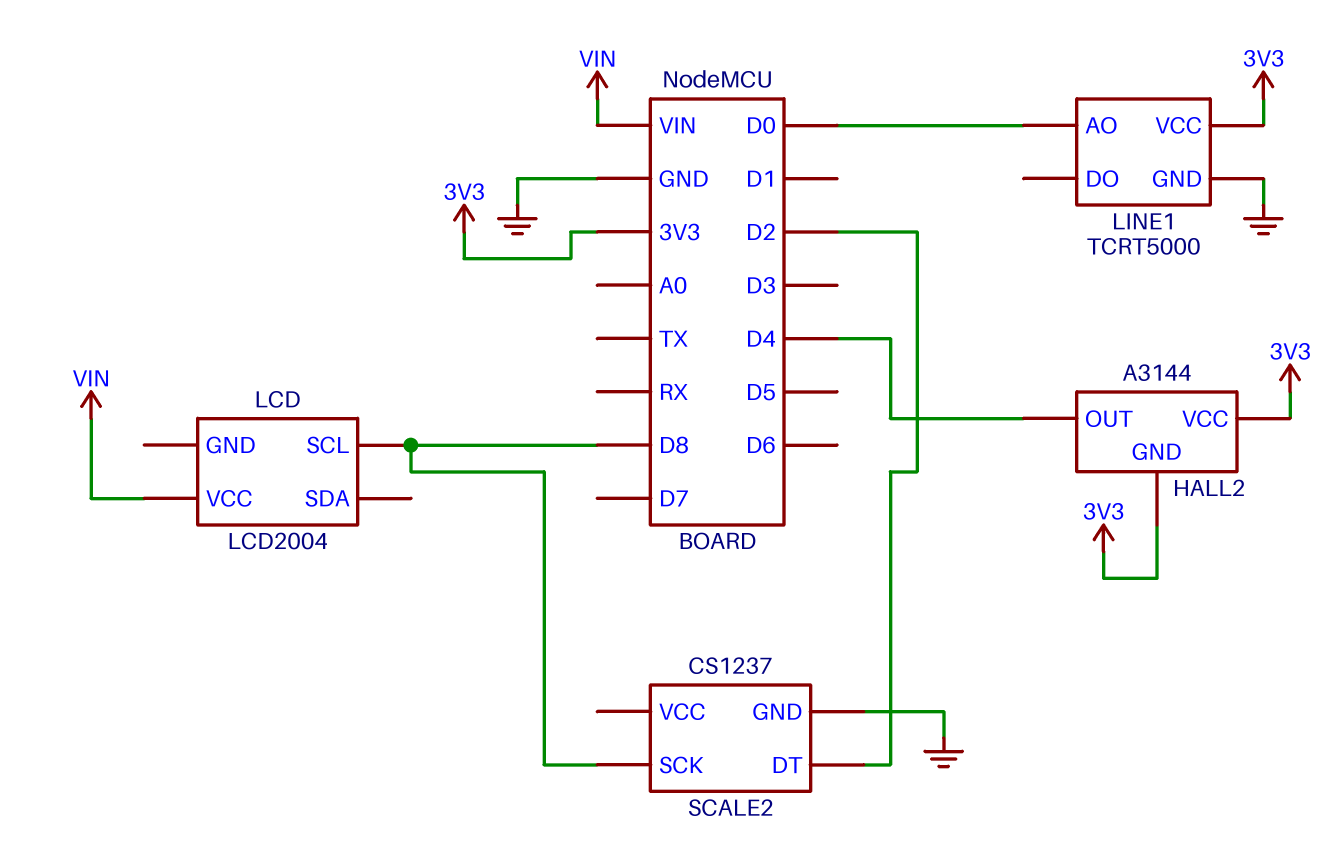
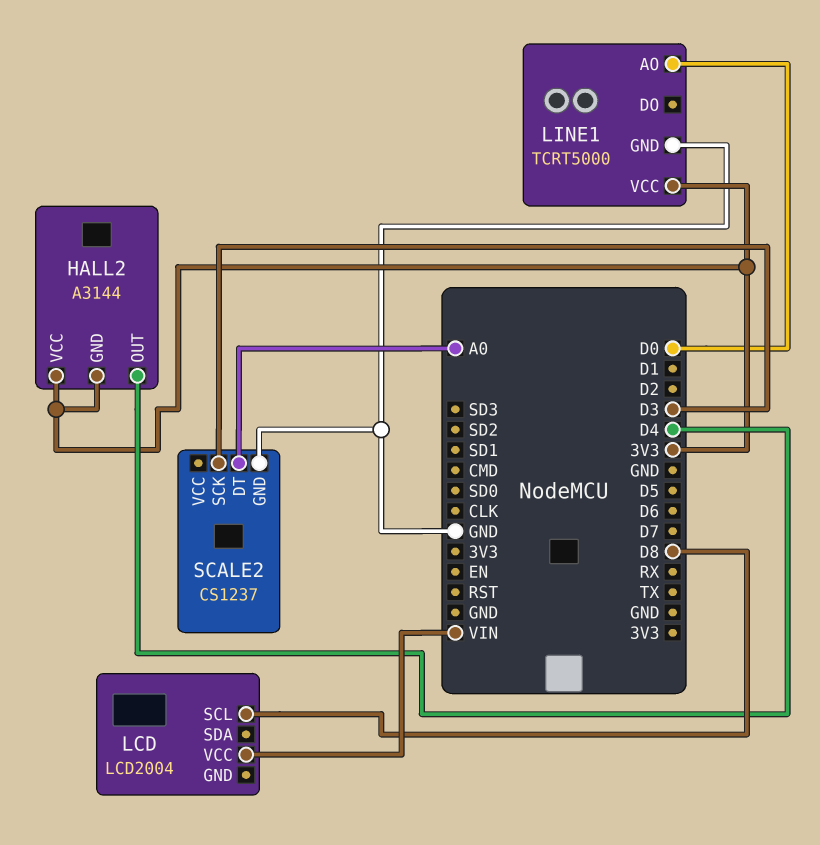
SCALE2 pin DT: D2 -> A0
SCALE2 pin SCK: D8 -> D3

